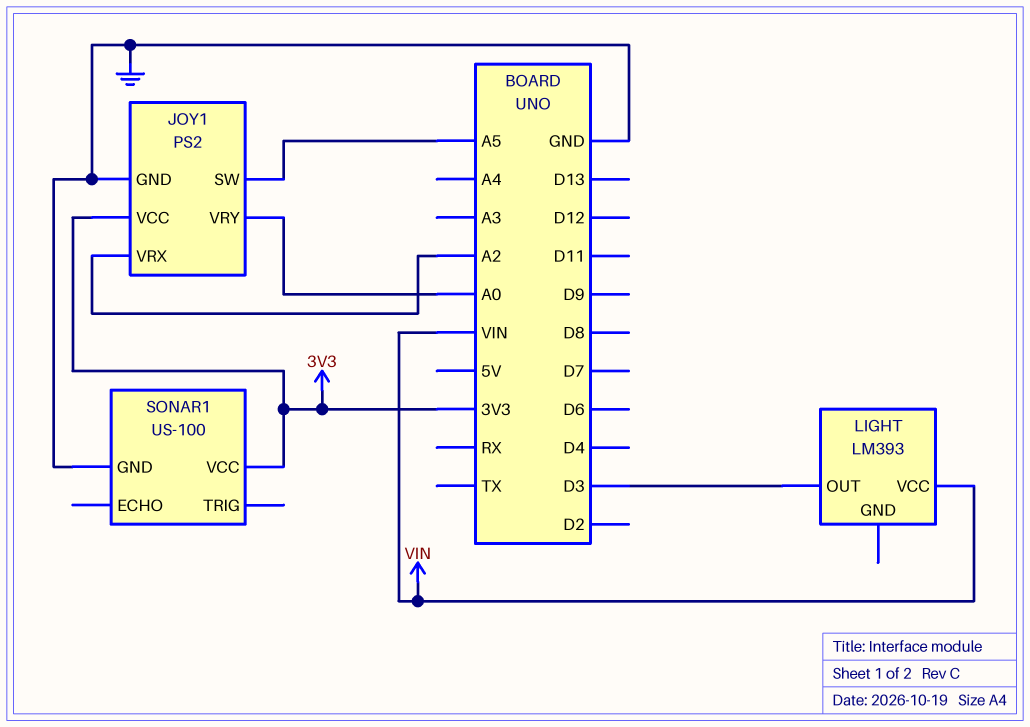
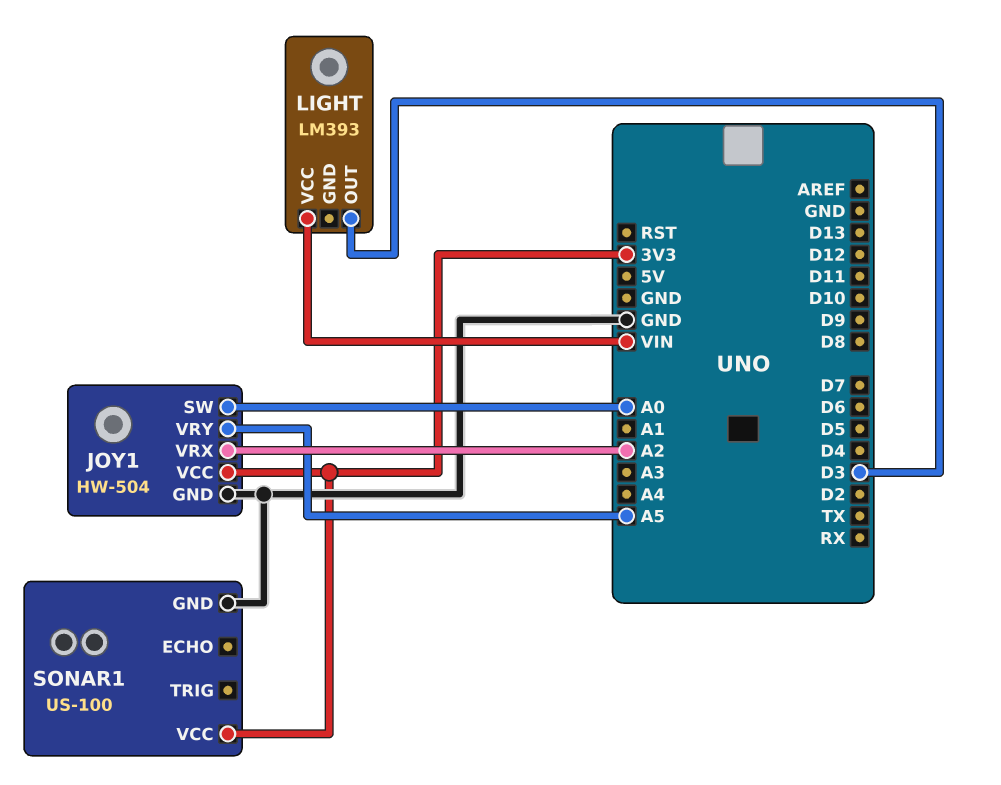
JOY1: PS2 -> HW-504
JOY1 pin SW: A5 -> A0
JOY1 pin VRY: A0 -> A5

